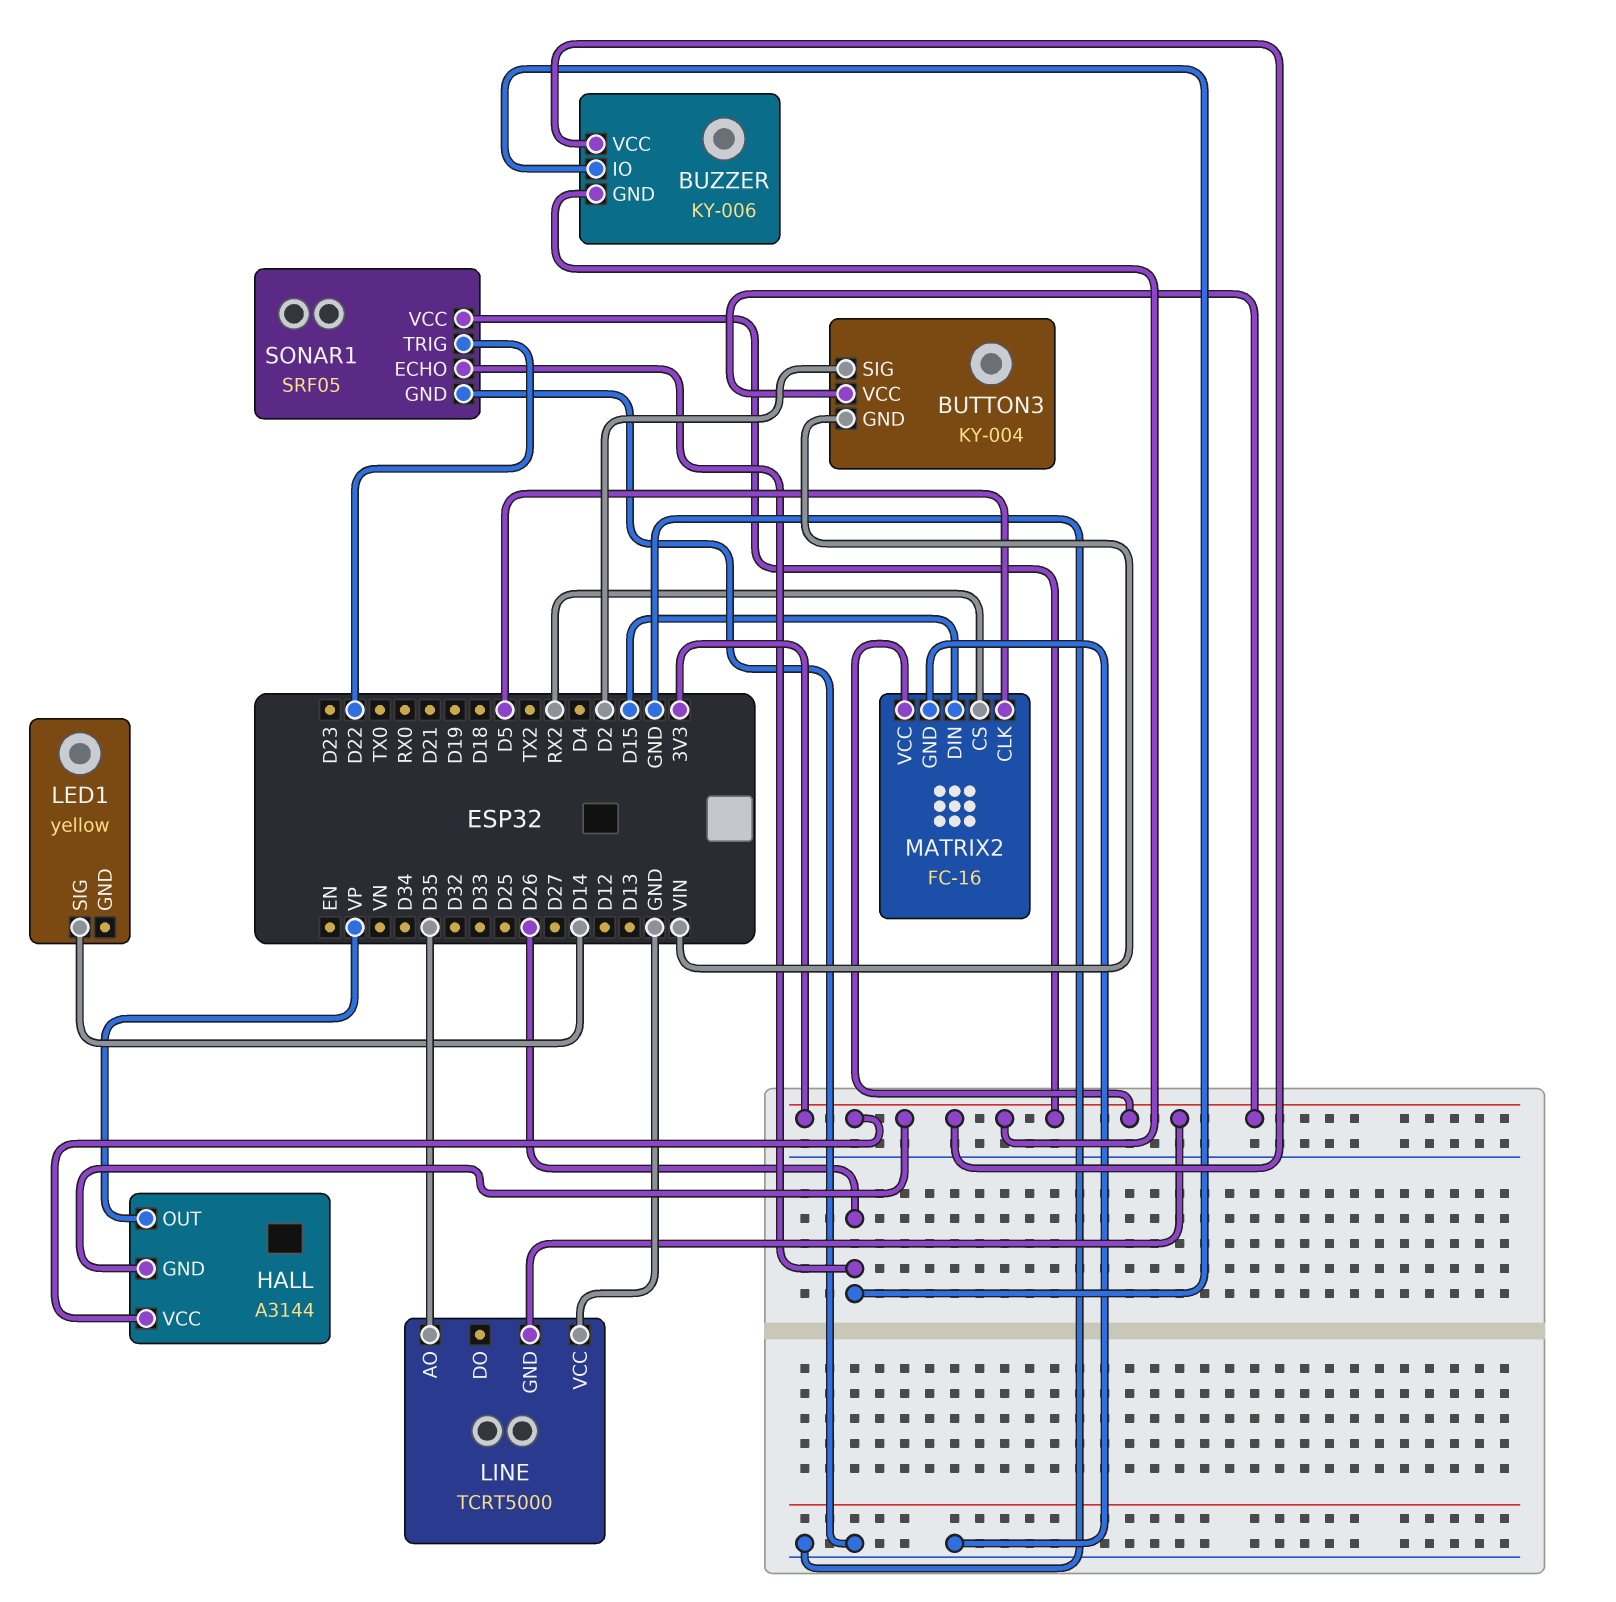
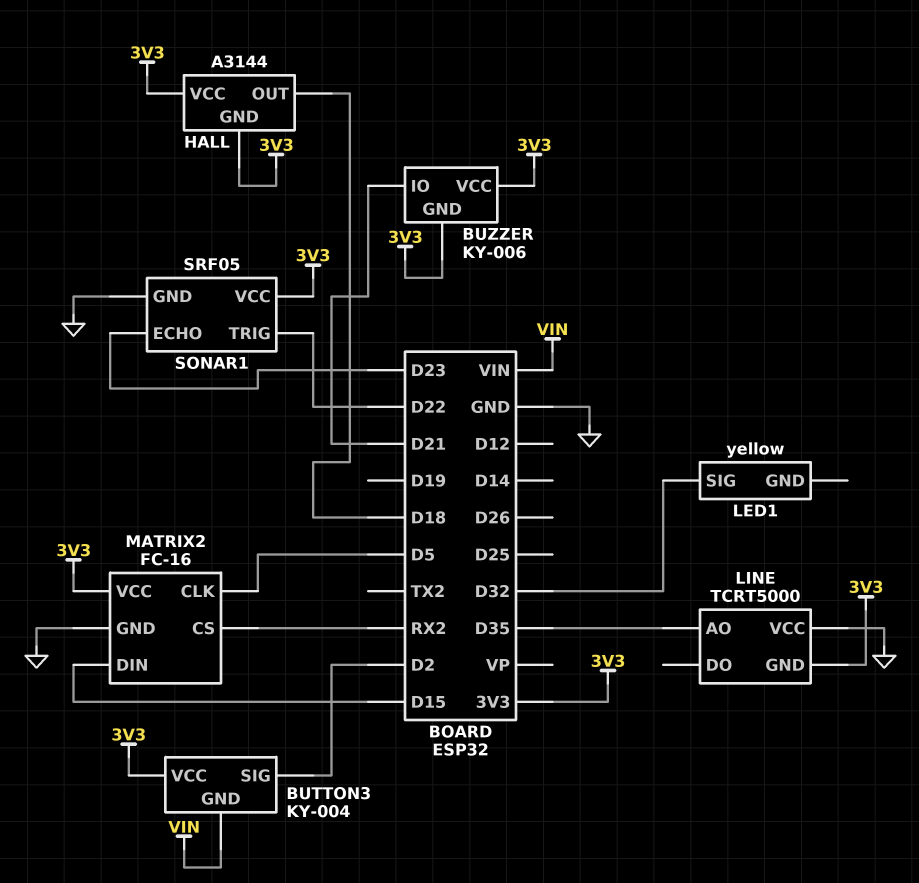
BUZZER pin IO: D26 -> D21
HALL pin OUT: VP -> D18
LED1 pin SIG: D14 -> D32
SONAR1 pin ECHO: D26 -> D23

